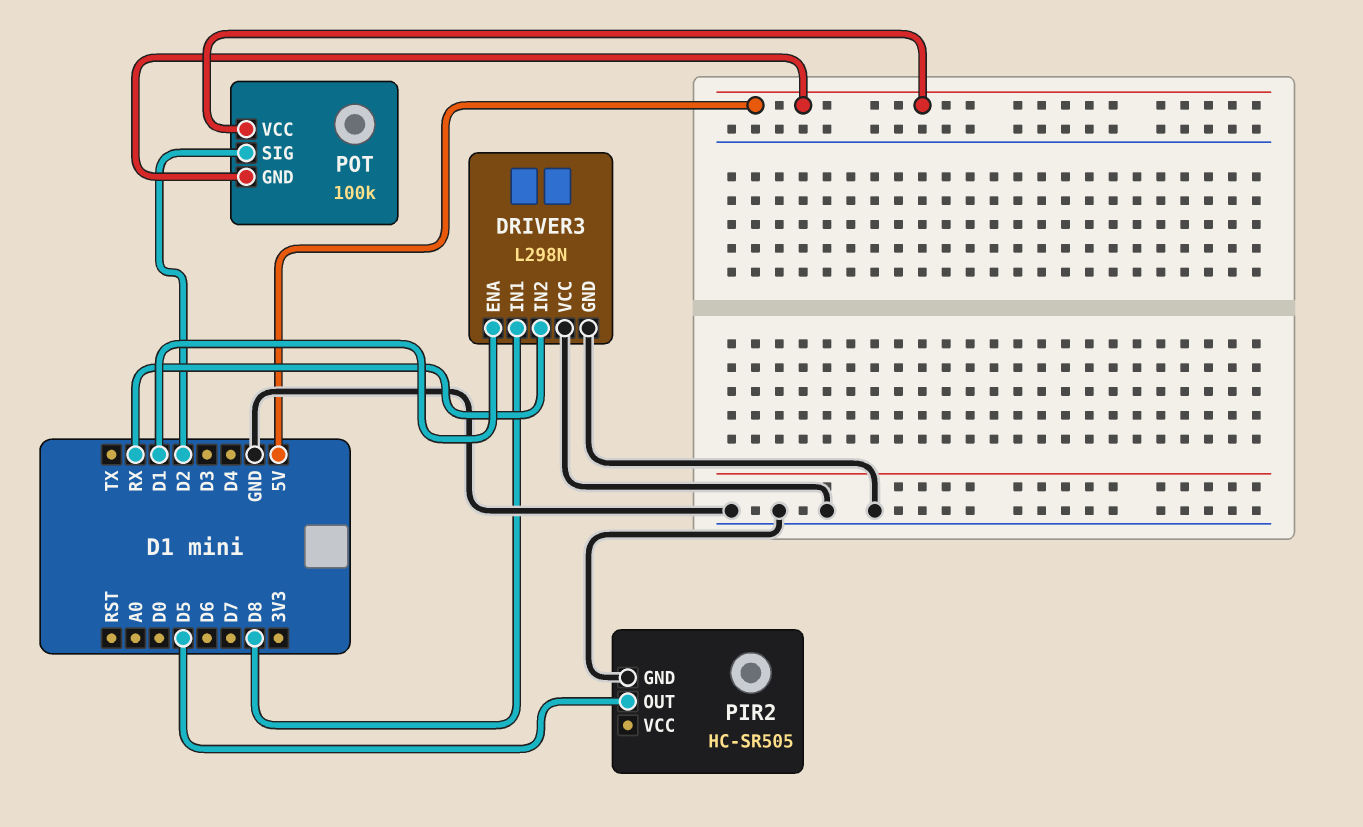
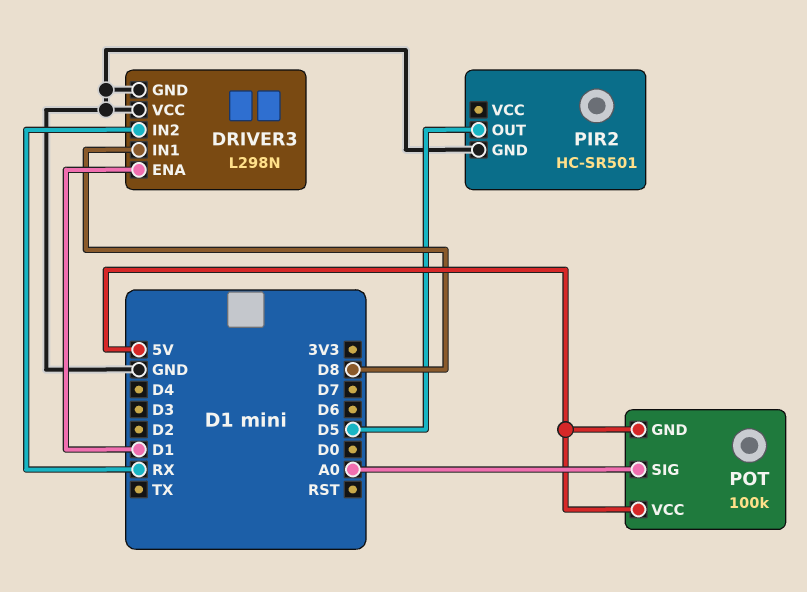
PIR2: HC-SR505 -> HC-SR501
POT pin SIG: D2 -> A0

